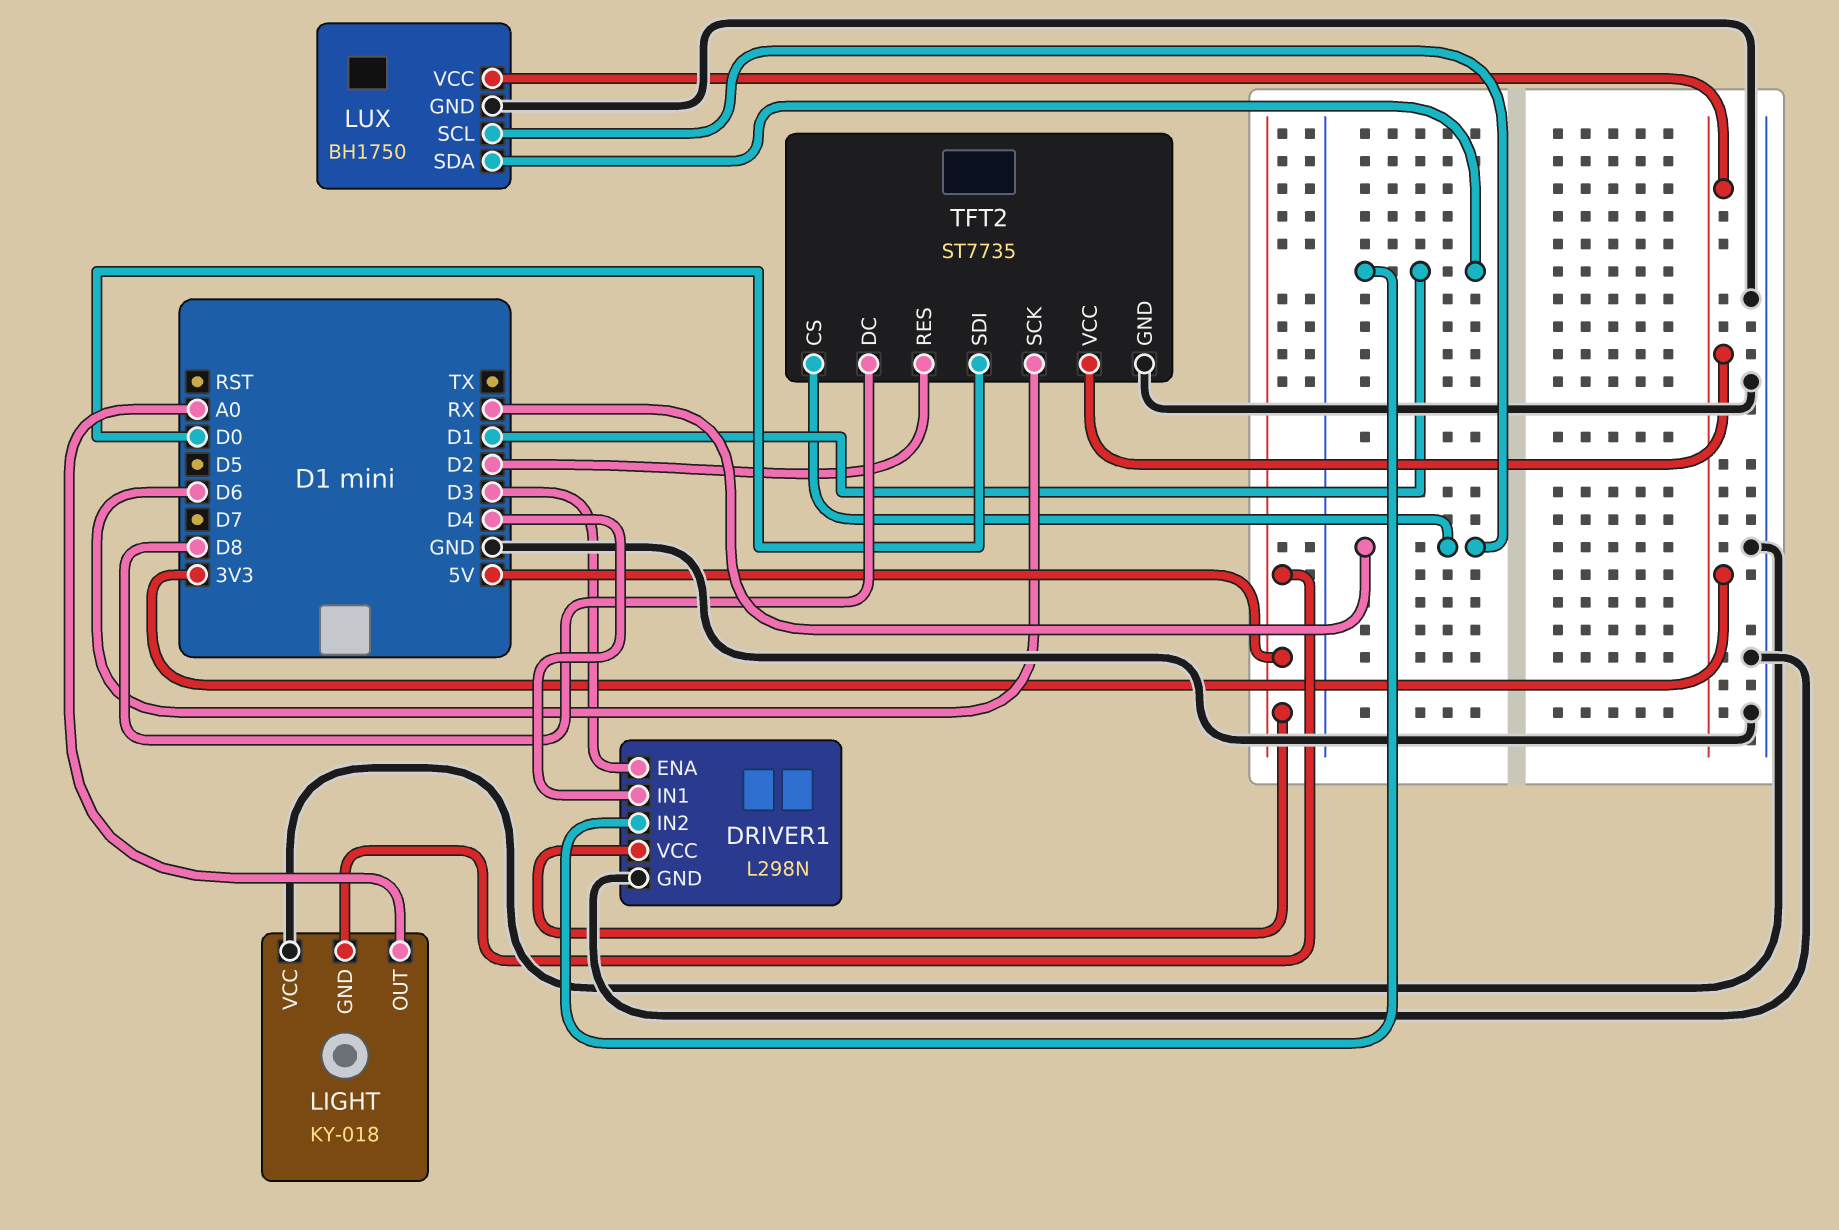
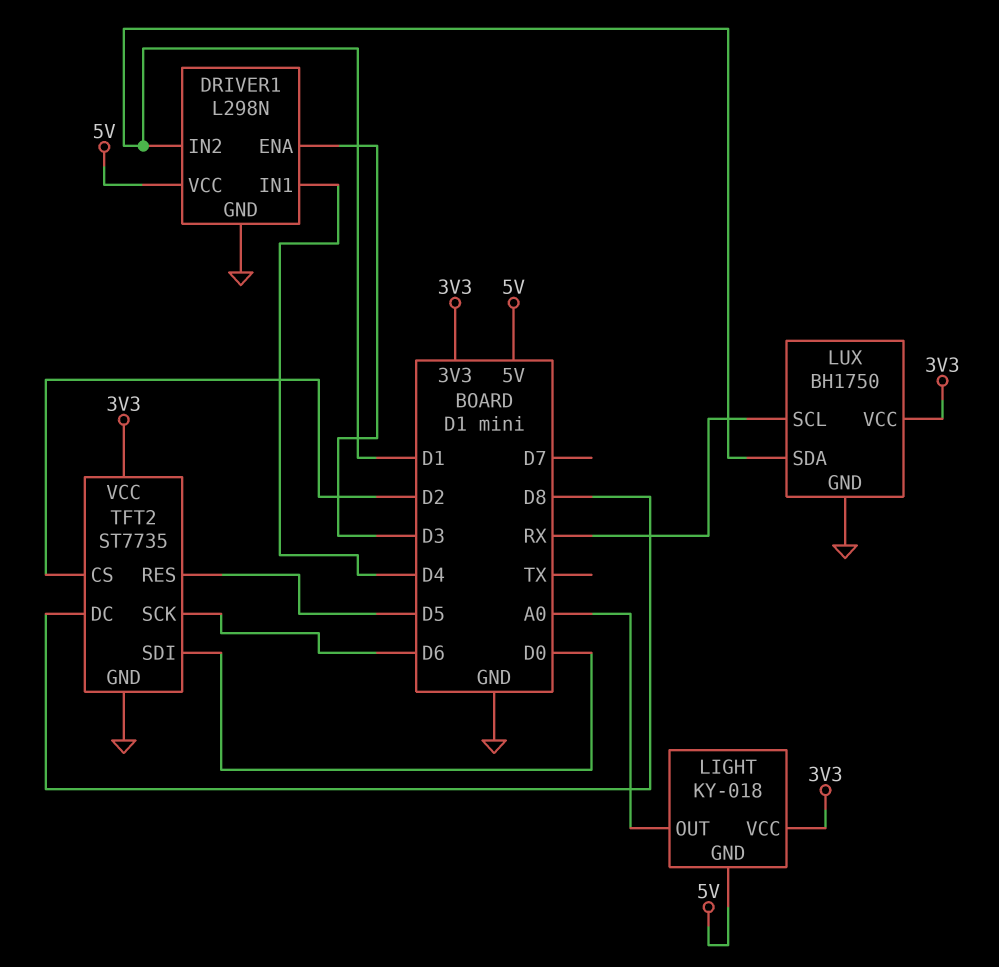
LIGHT pin VCC: GND -> 3V3
TFT2 pin CS: RX -> D2
TFT2 pin RES: D2 -> D5

